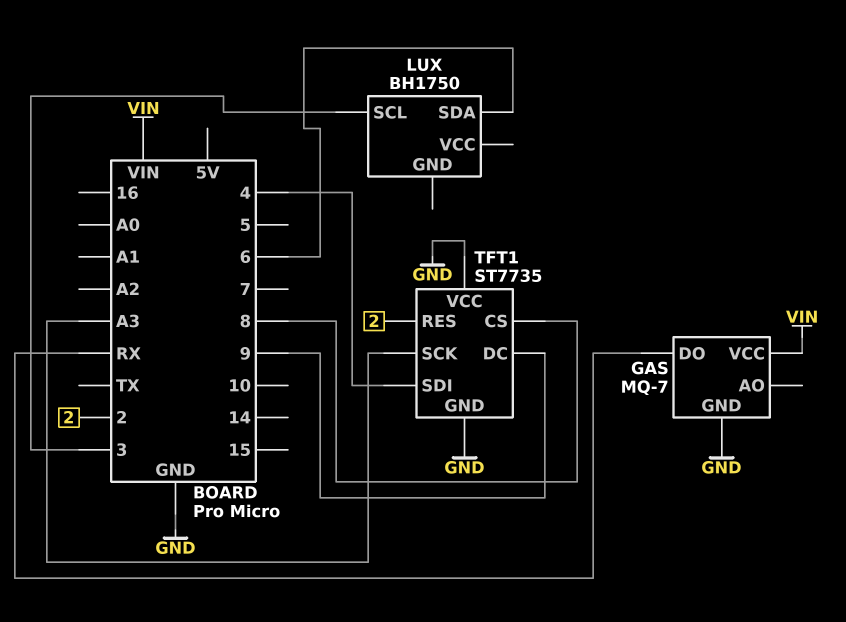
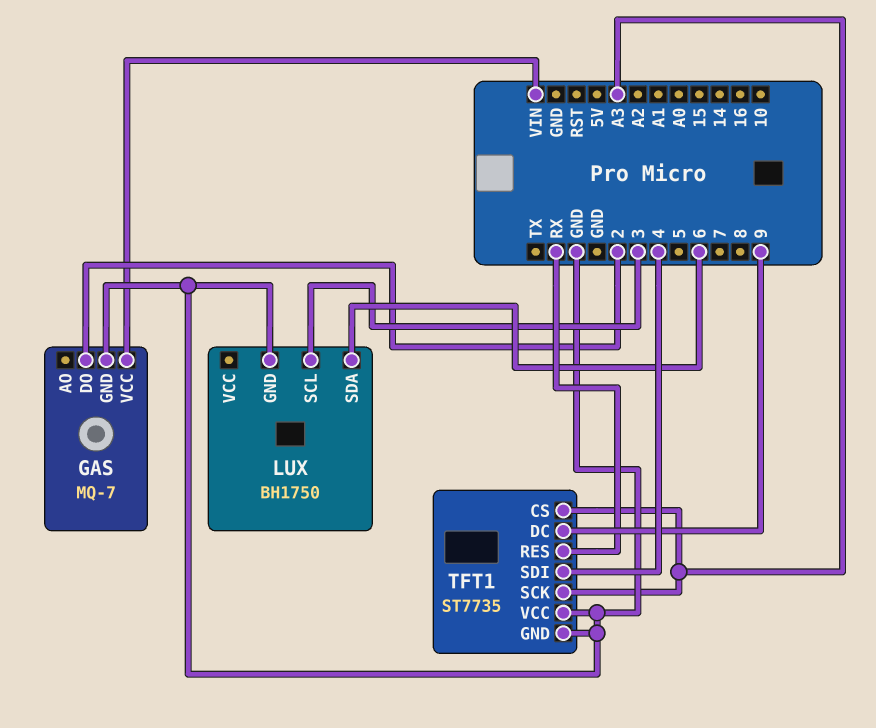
GAS pin DO: RX -> 2
LUX pin GND: none -> GND
TFT1 pin CS: 8 -> A3
TFT1 pin RES: 2 -> RX

